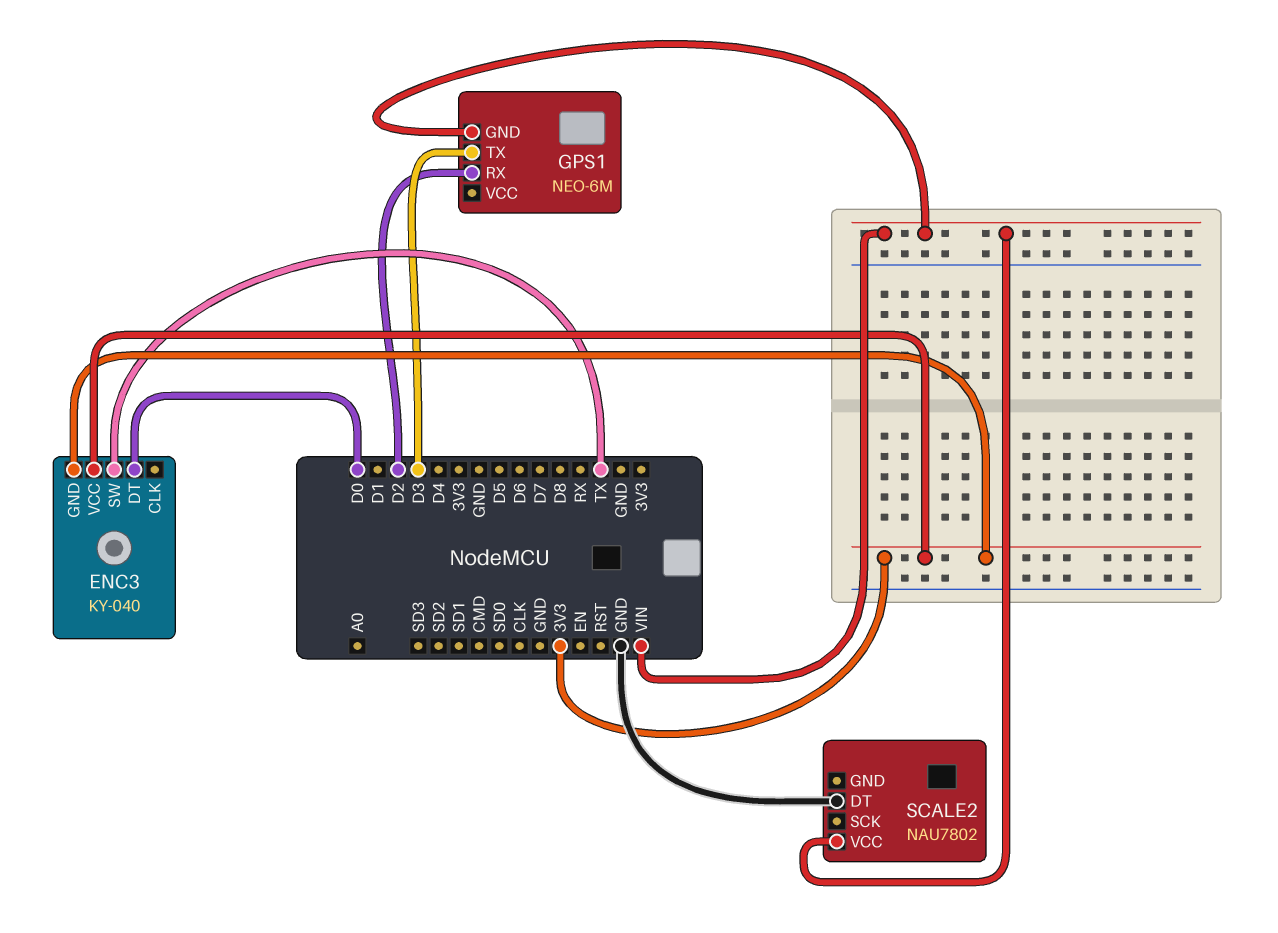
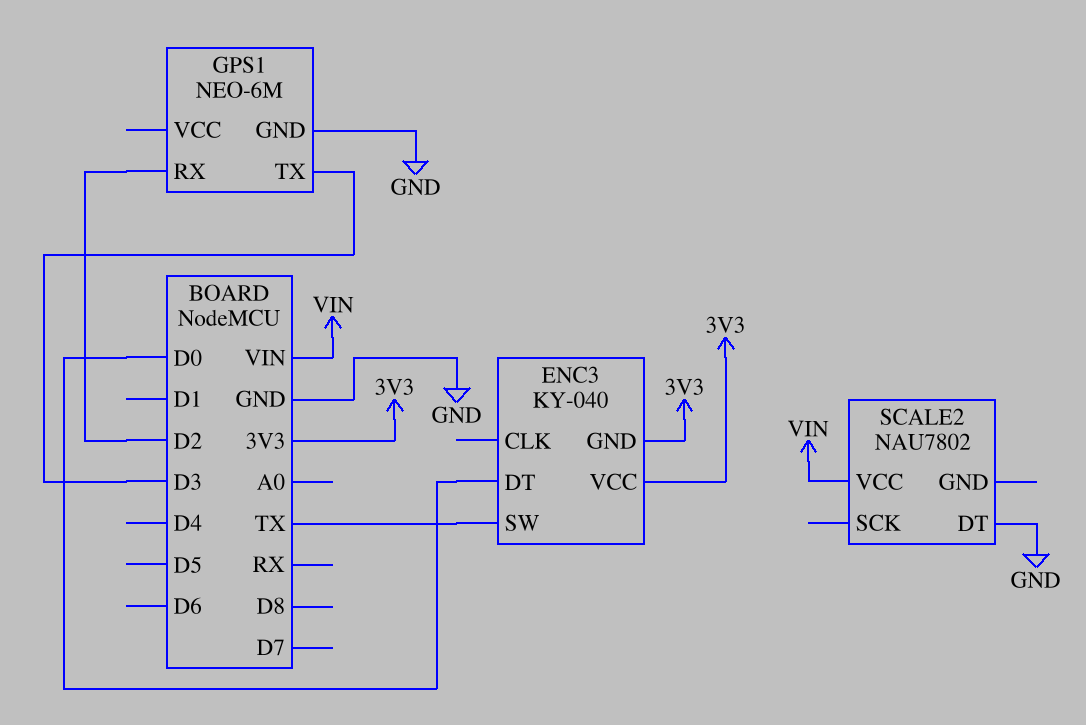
GPS1 pin GND: VIN -> GND

